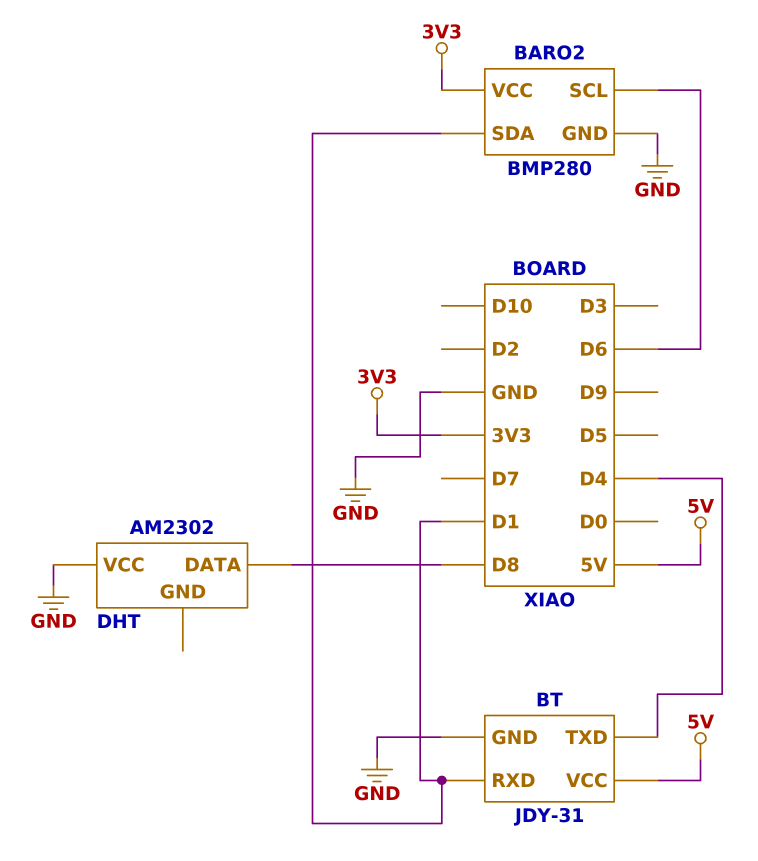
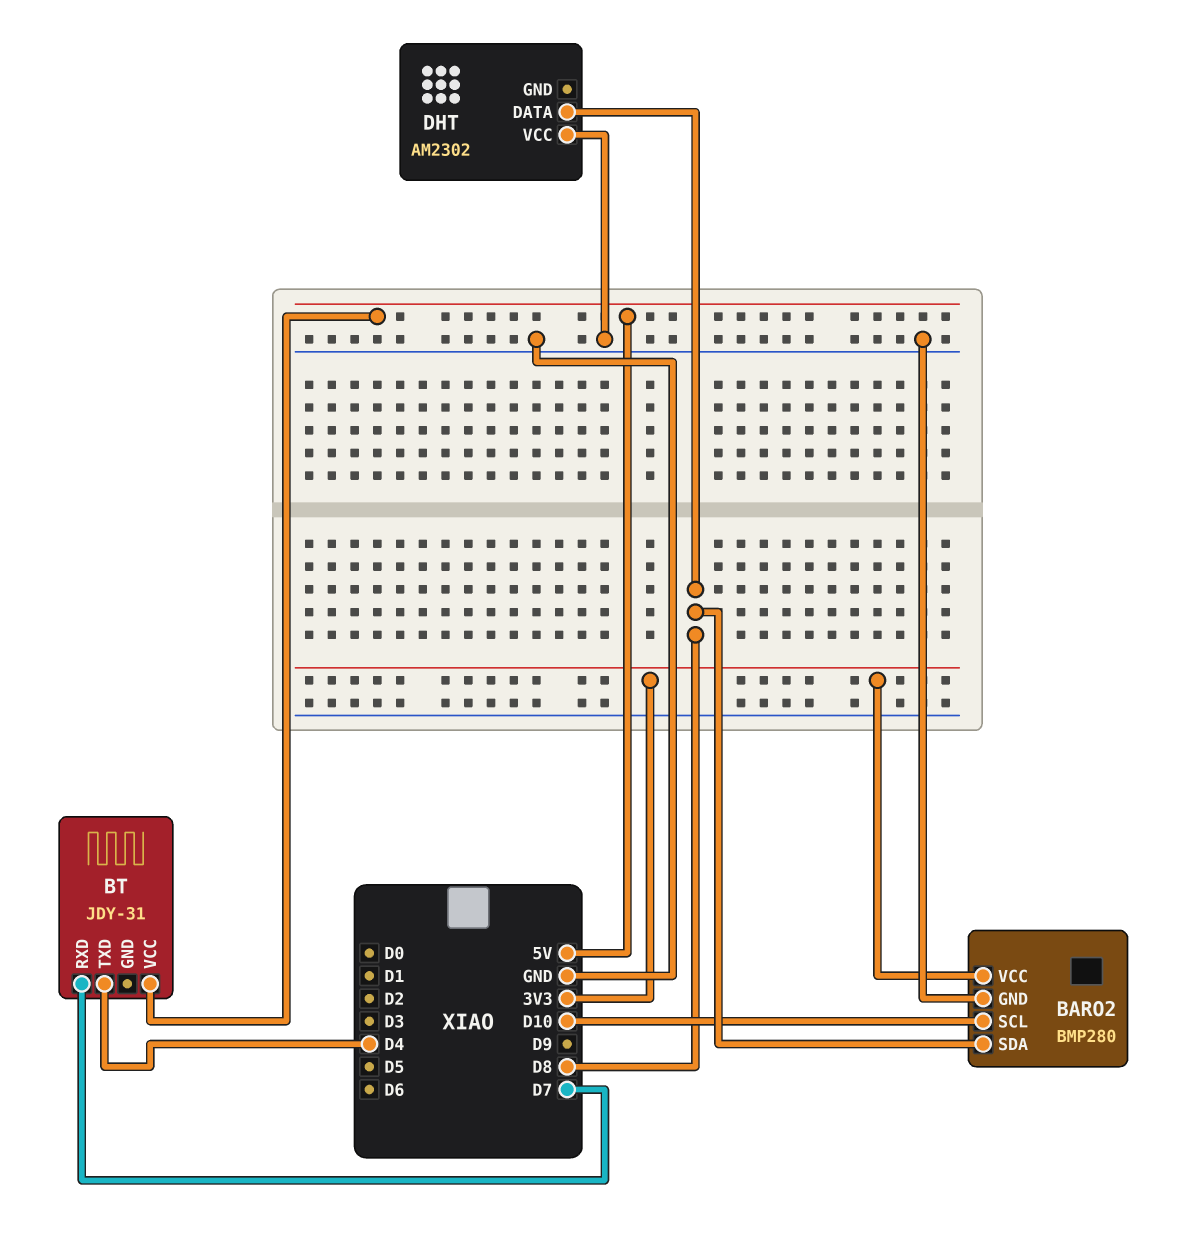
BARO2 pin SCL: D6 -> D10
BARO2 pin SDA: D1 -> D8
BT pin GND: GND -> none
BT pin RXD: D1 -> D7

